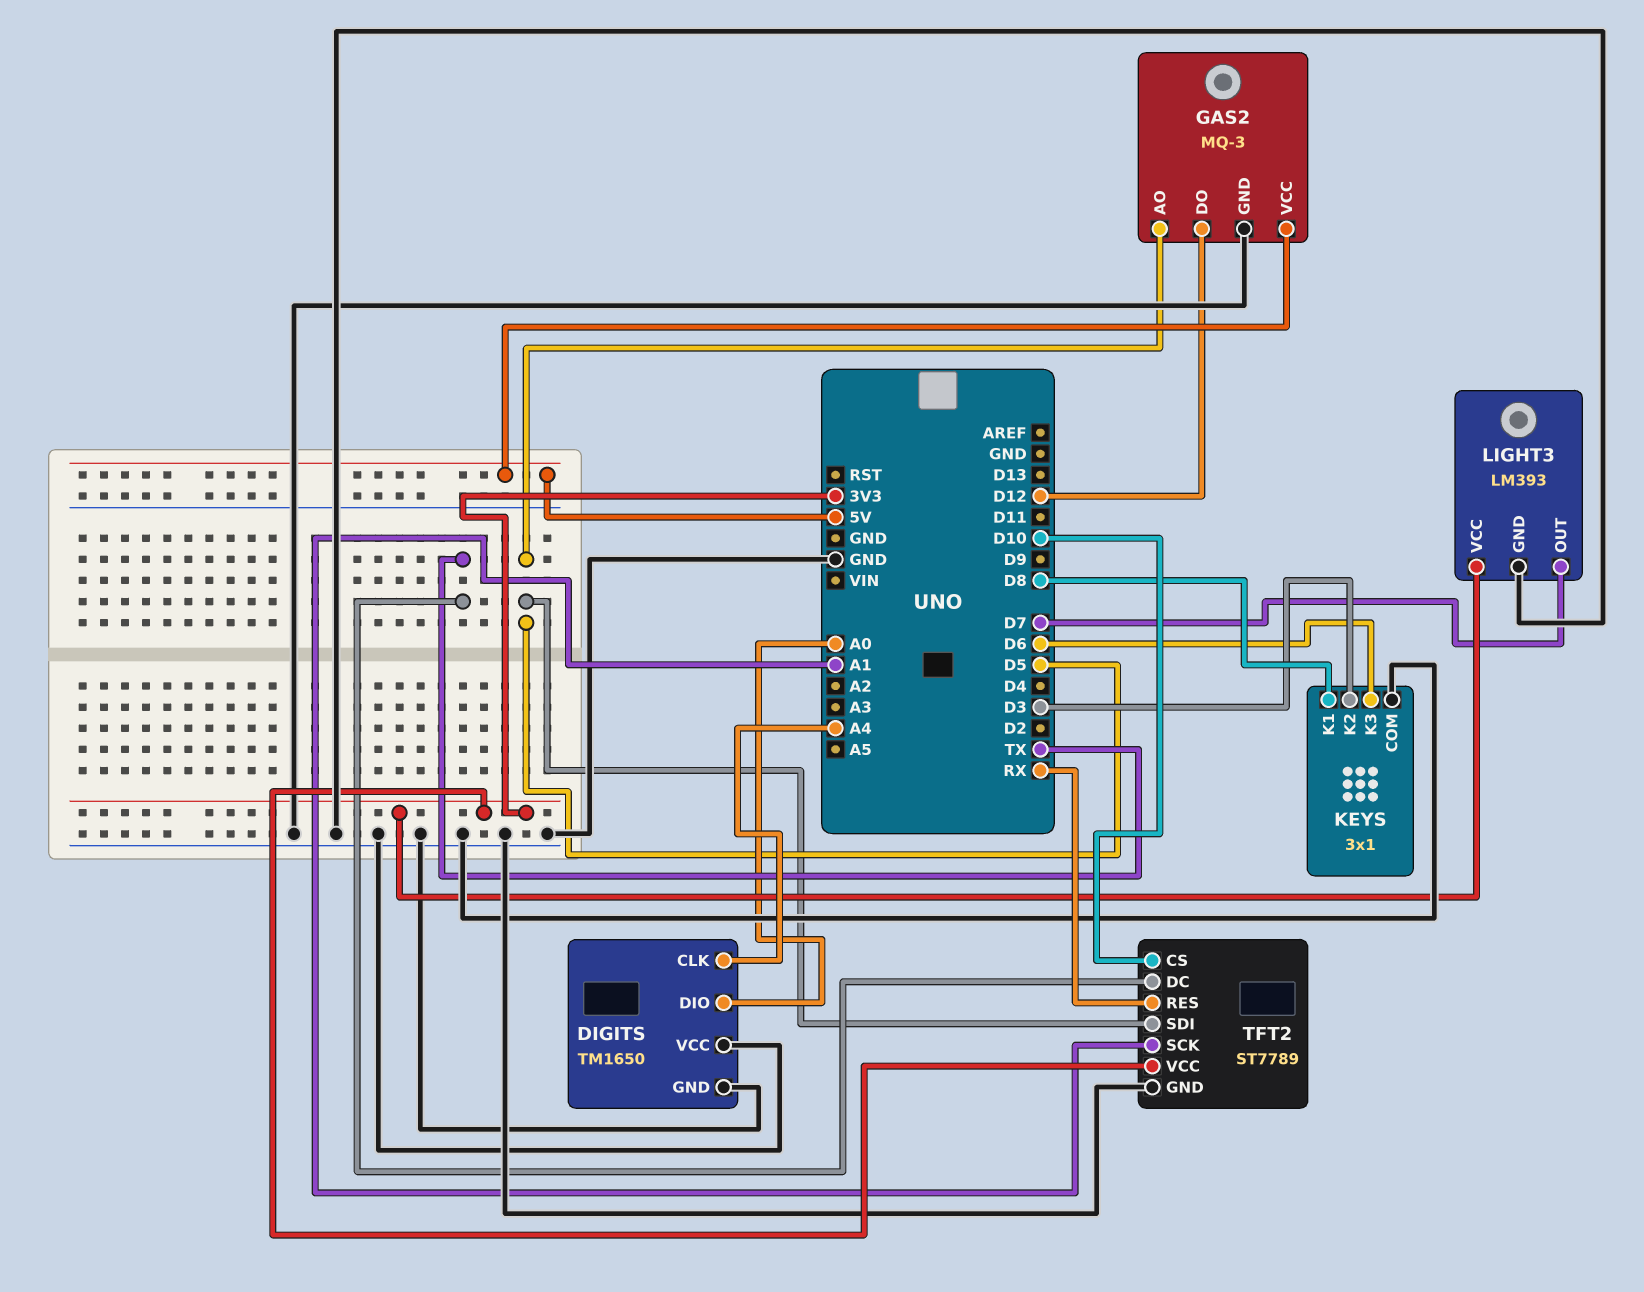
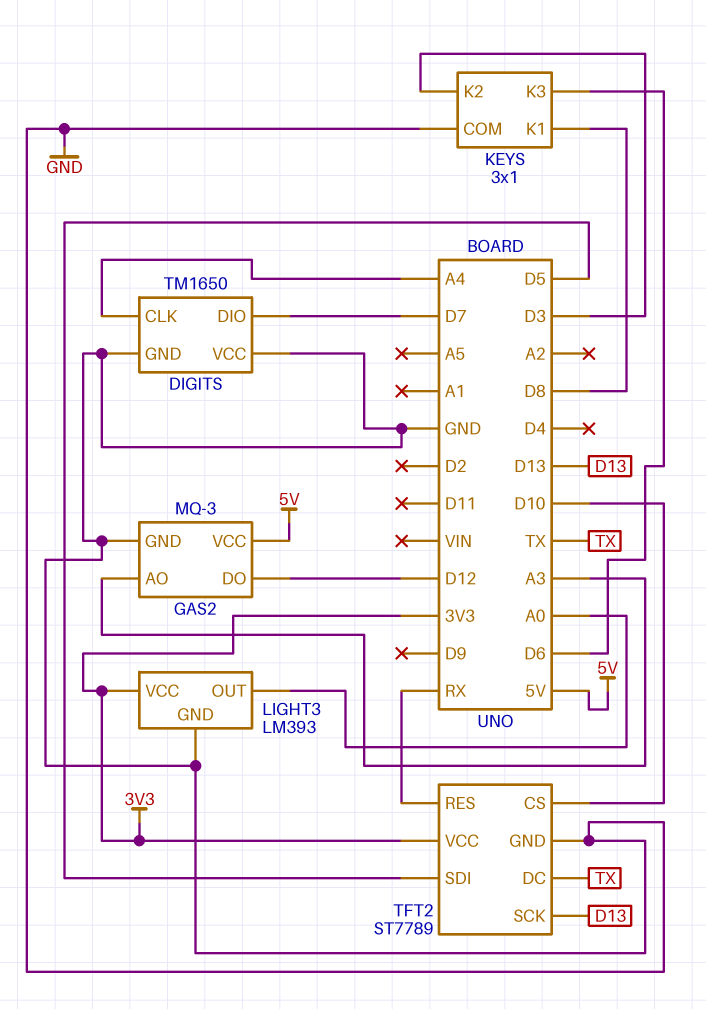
DIGITS pin DIO: A0 -> D7
GAS2 pin AO: D5 -> A3
LIGHT3 pin OUT: D7 -> A0
TFT2 pin SCK: A1 -> D13

